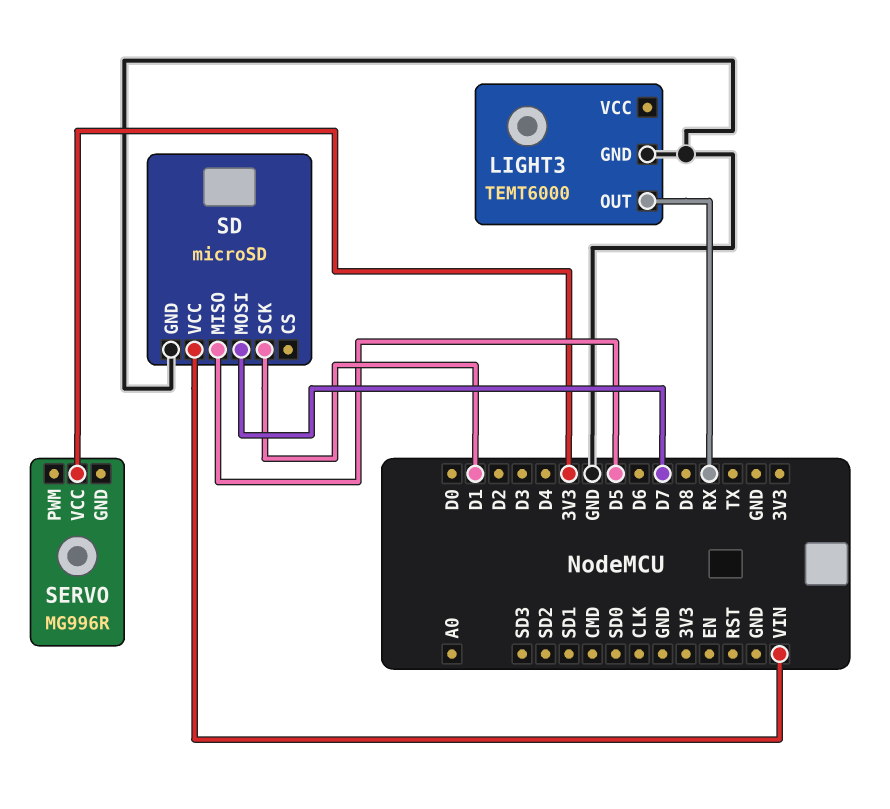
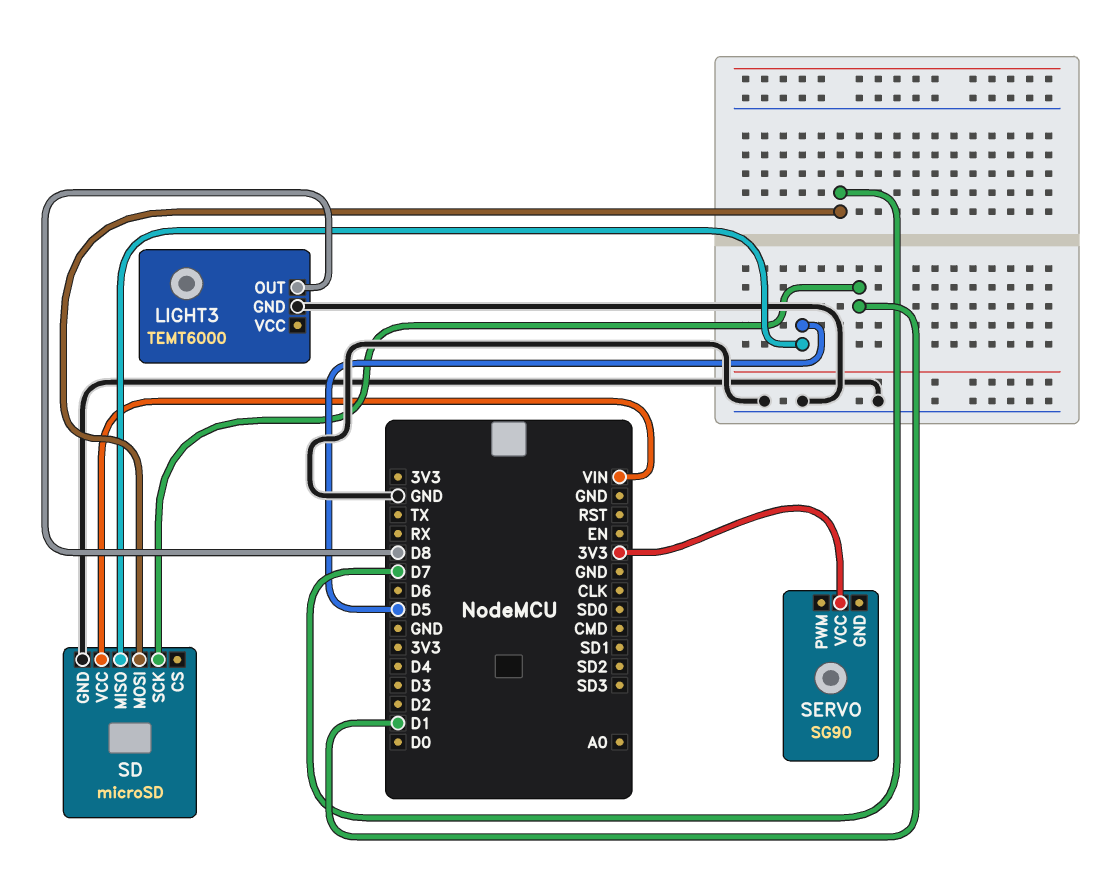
LIGHT3 pin OUT: RX -> D8
SERVO: MG996R -> SG90

